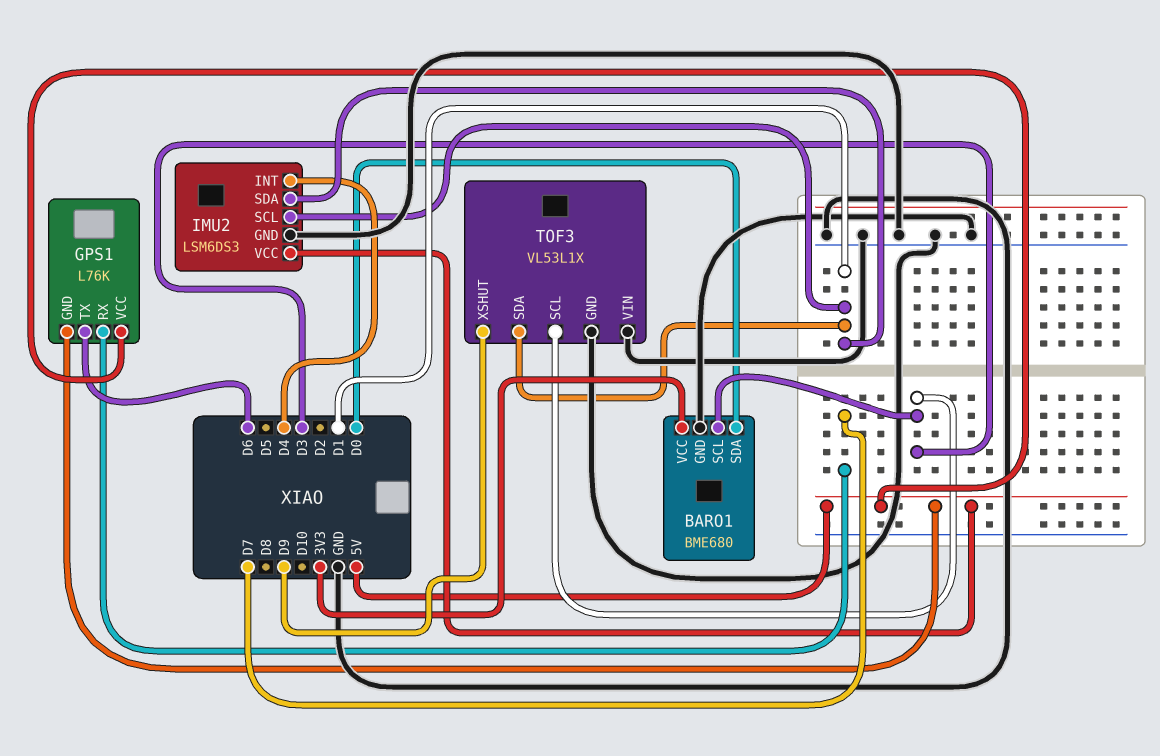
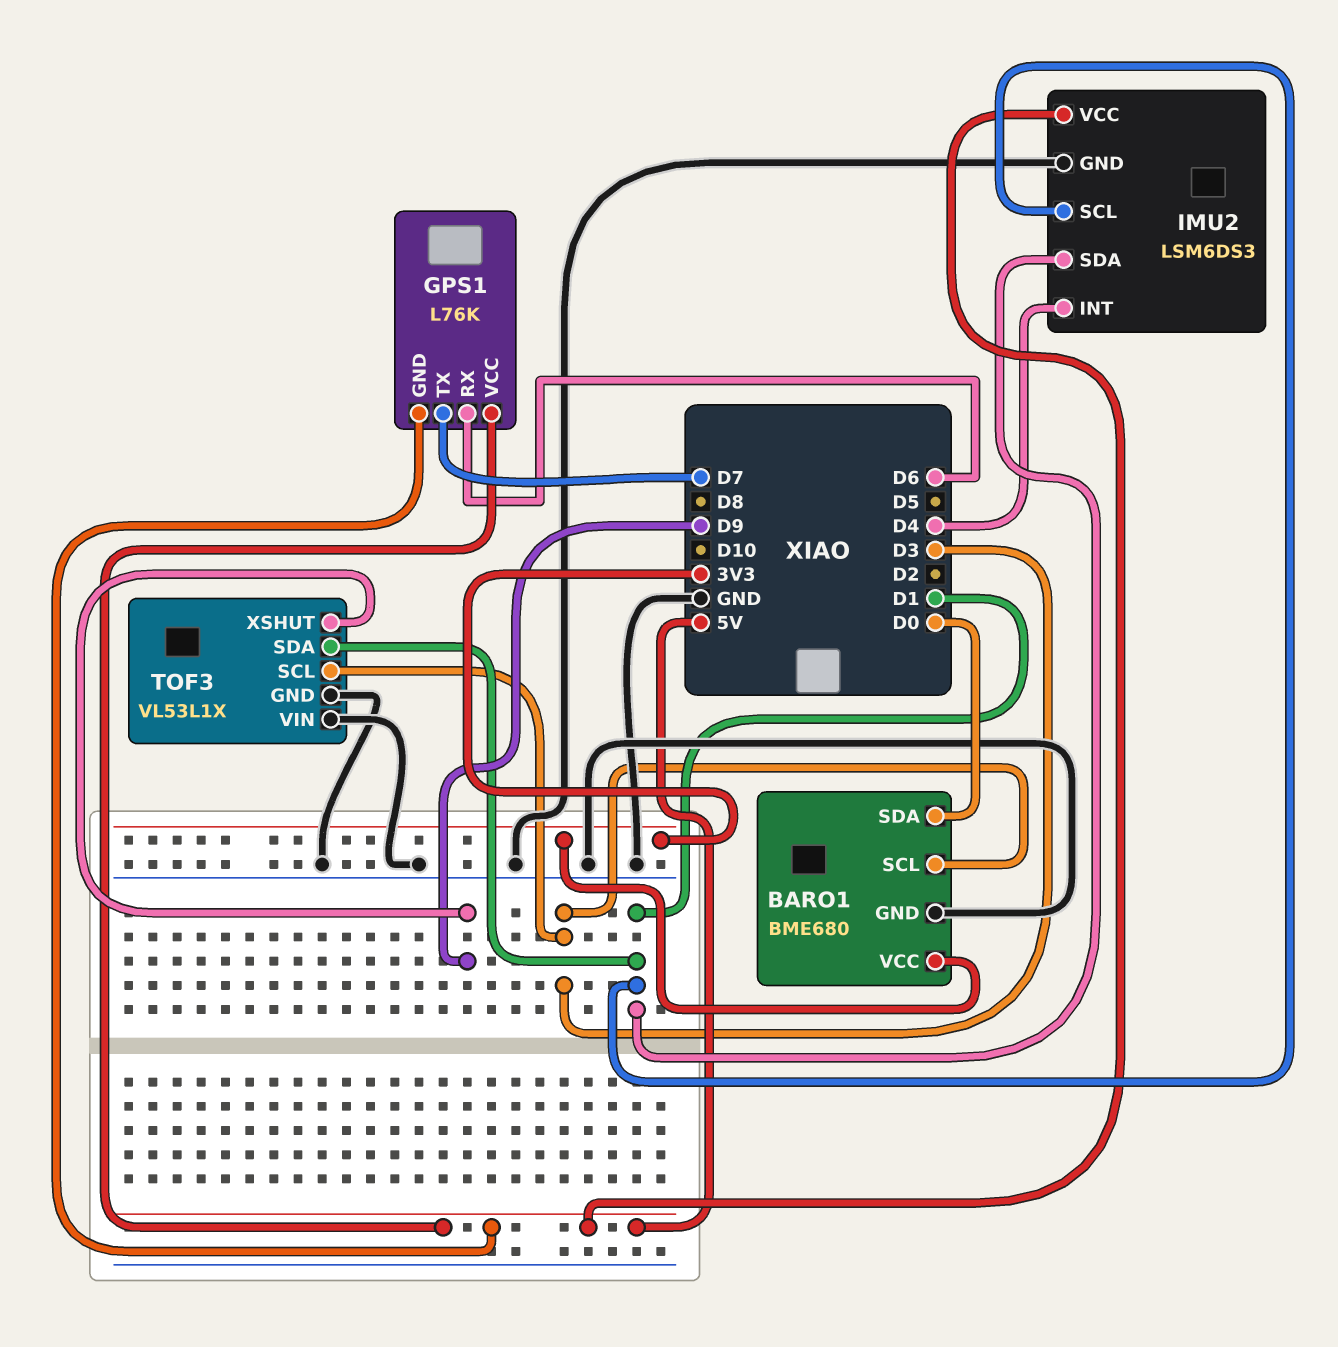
GPS1 pin RX: D7 -> D6
GPS1 pin TX: D6 -> D7

